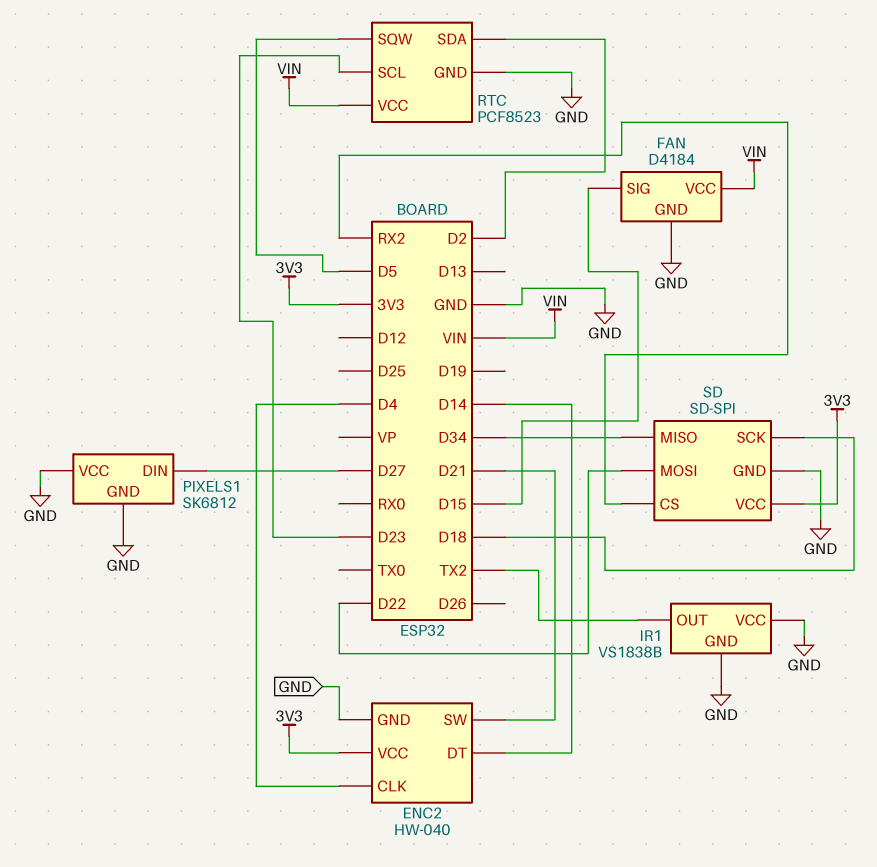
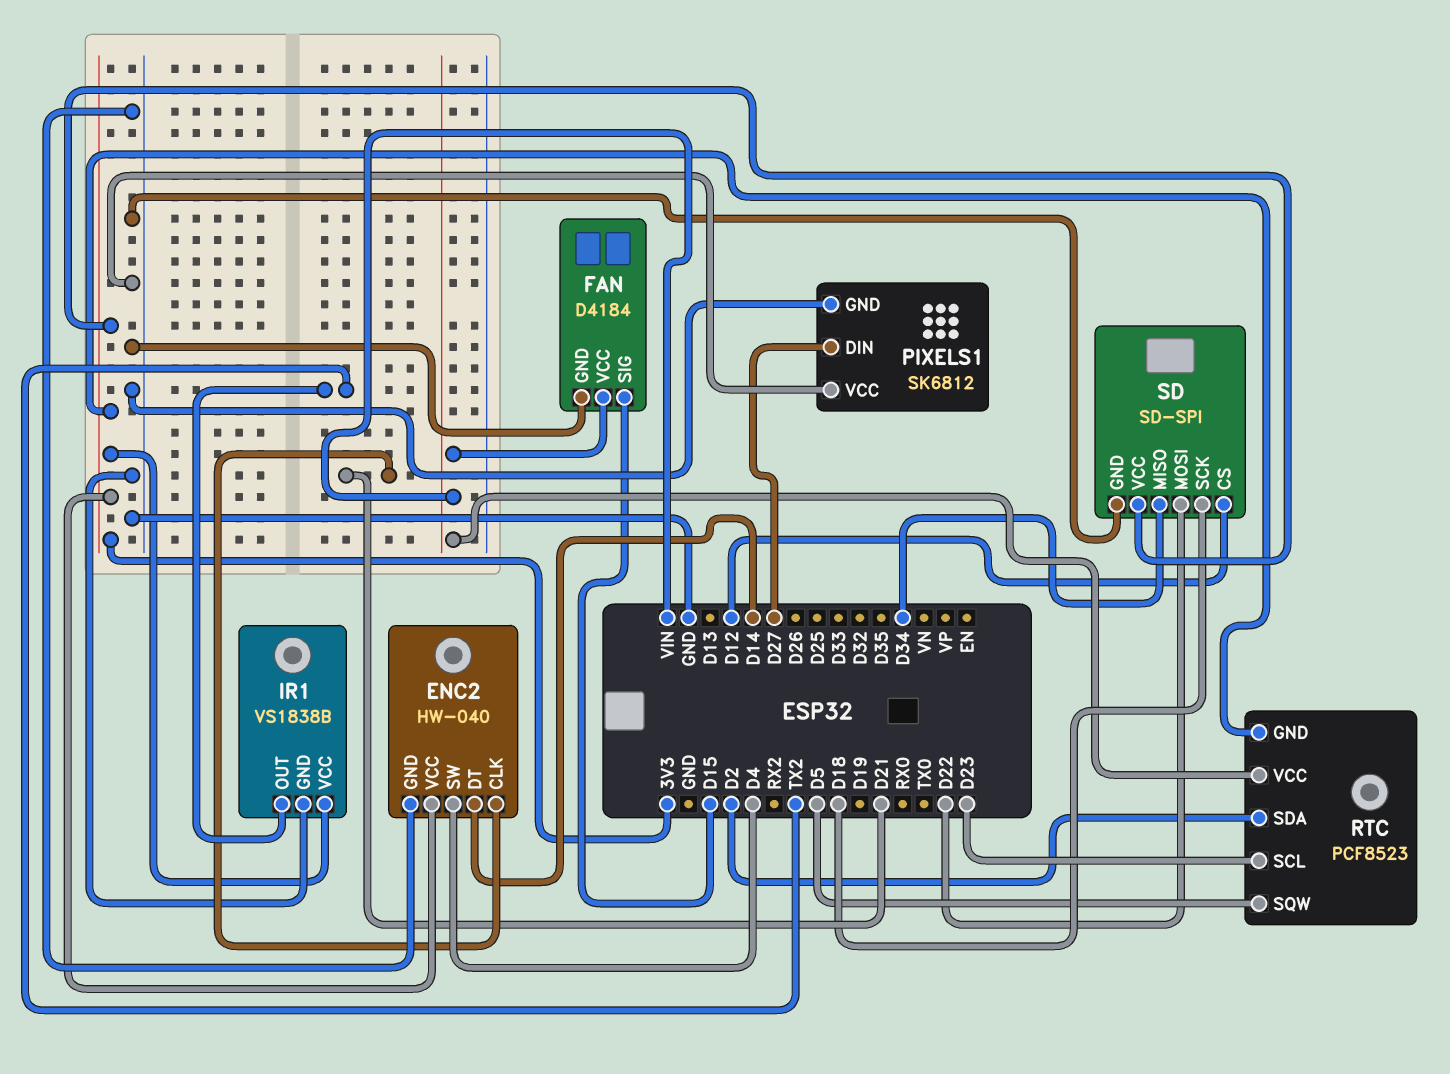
ENC2 pin CLK: D4 -> D21
ENC2 pin SW: D21 -> D4
IR1 pin VCC: GND -> 3V3
RTC pin GND: GND -> 3V3
SD pin CS: RX2 -> D12

